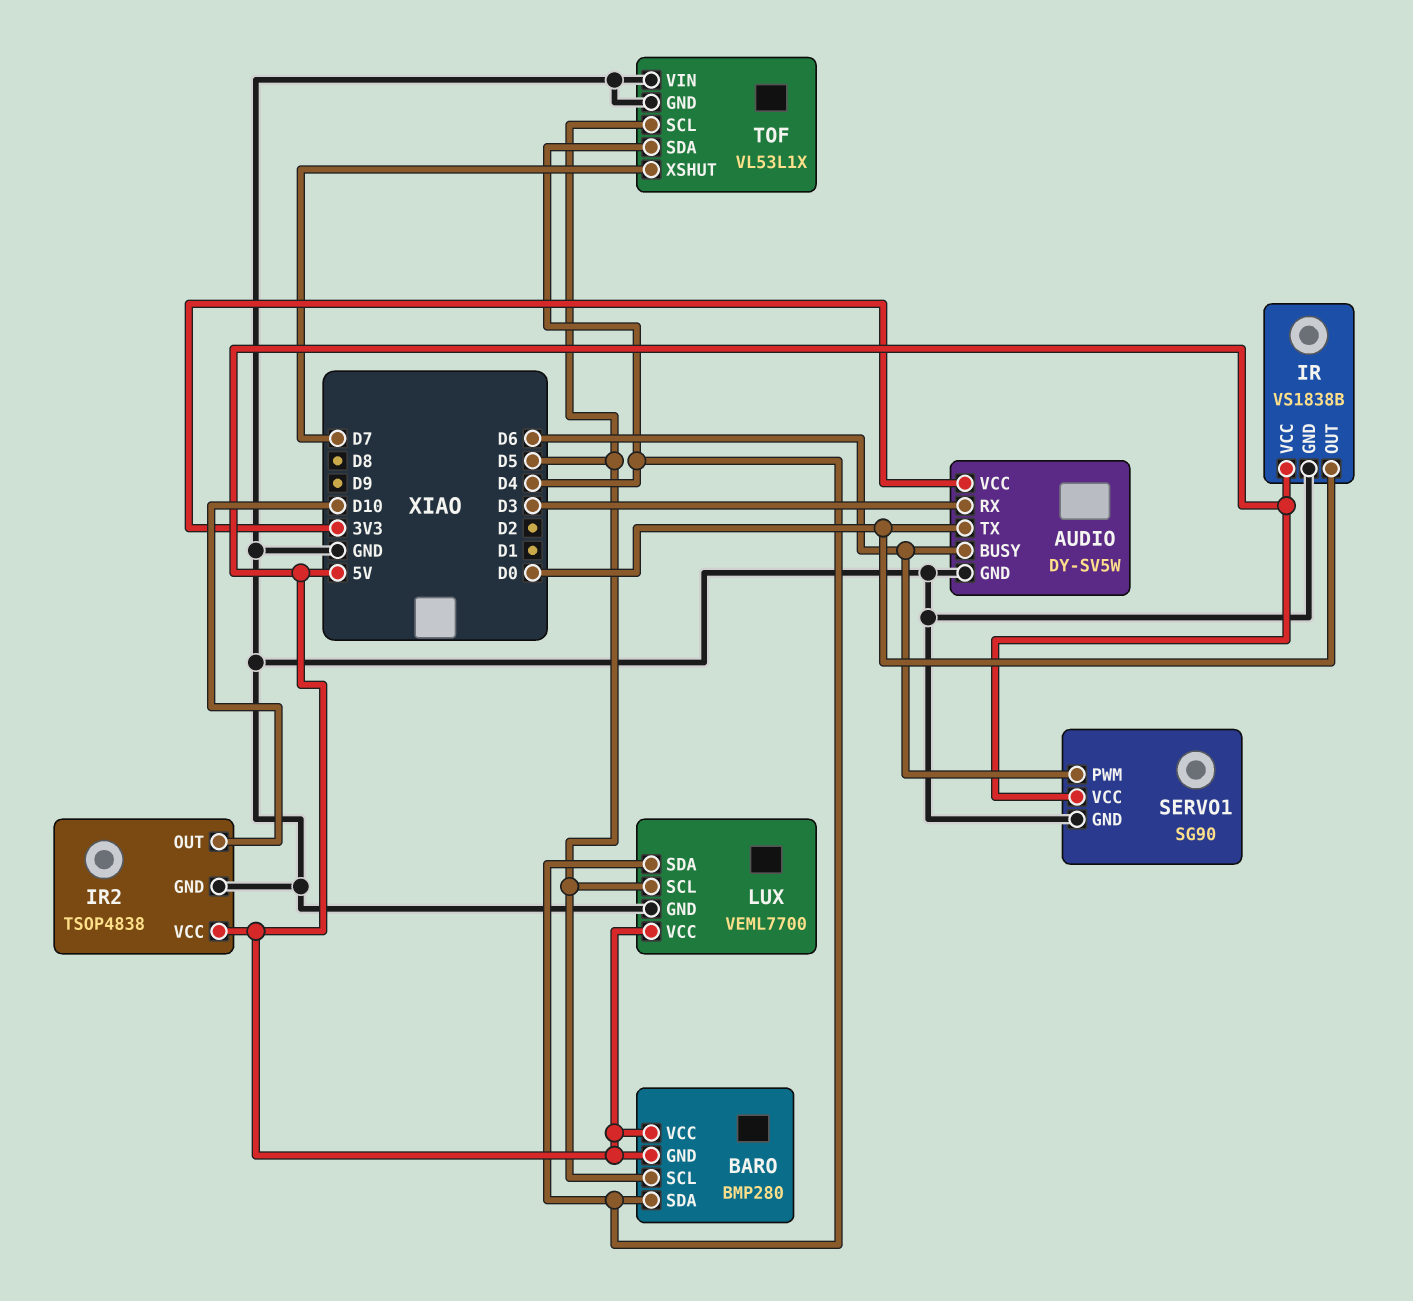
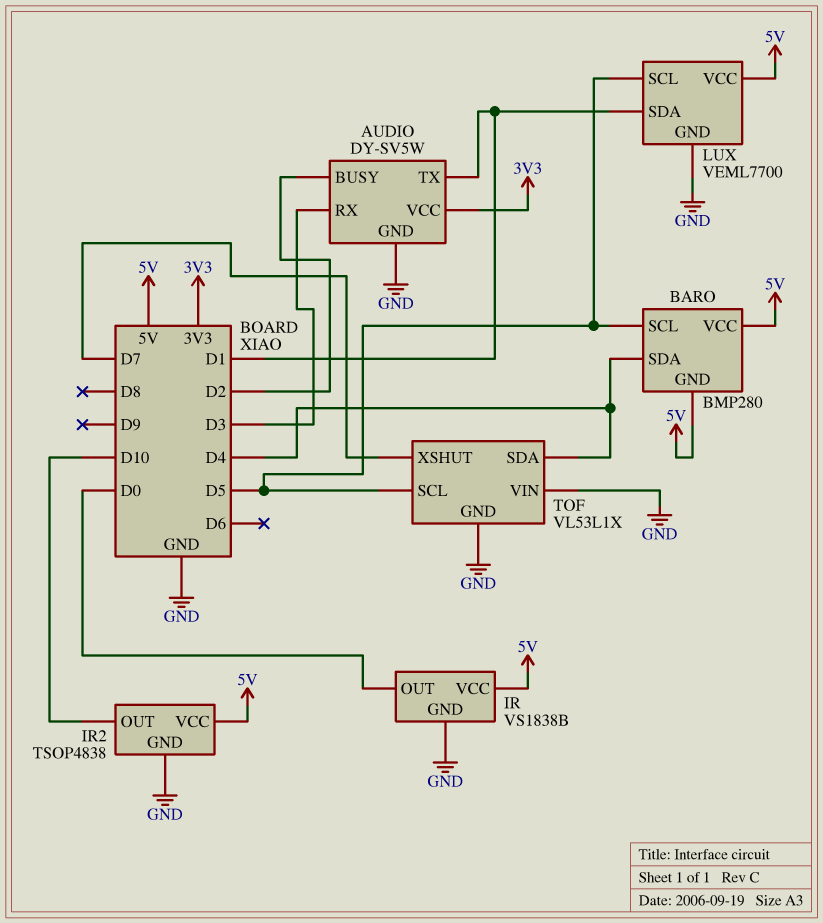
AUDIO pin BUSY: D6 -> D2
AUDIO pin TX: D0 -> D1
LUX pin SDA: D4 -> D1
SERVO1: SG90 -> none
SERVO1 pin GND: GND -> none
SERVO1 pin PWM: D6 -> none
SERVO1 pin VCC: 5V -> none

